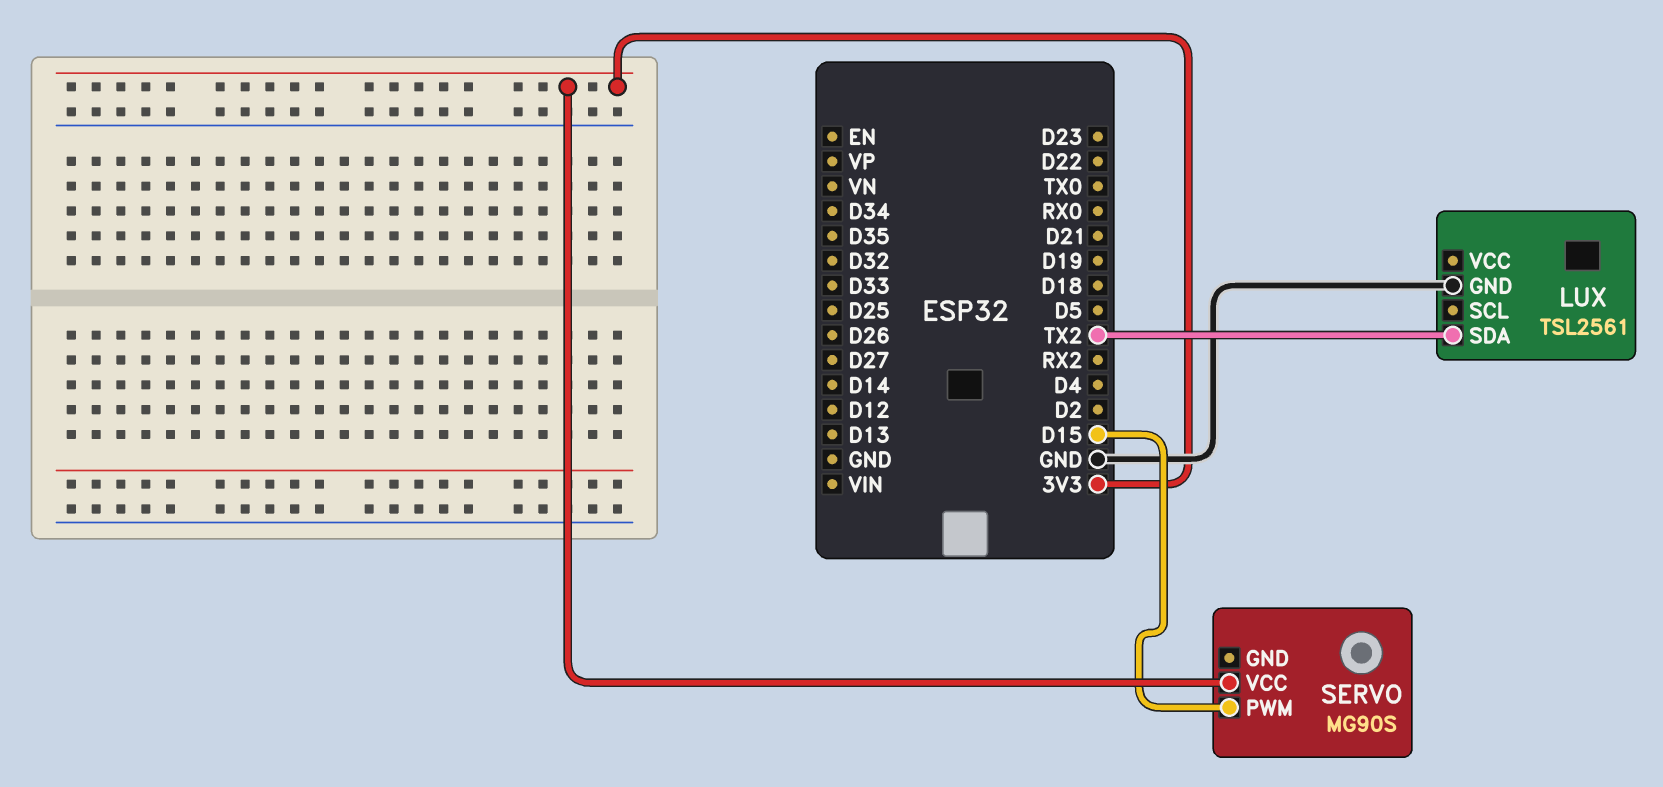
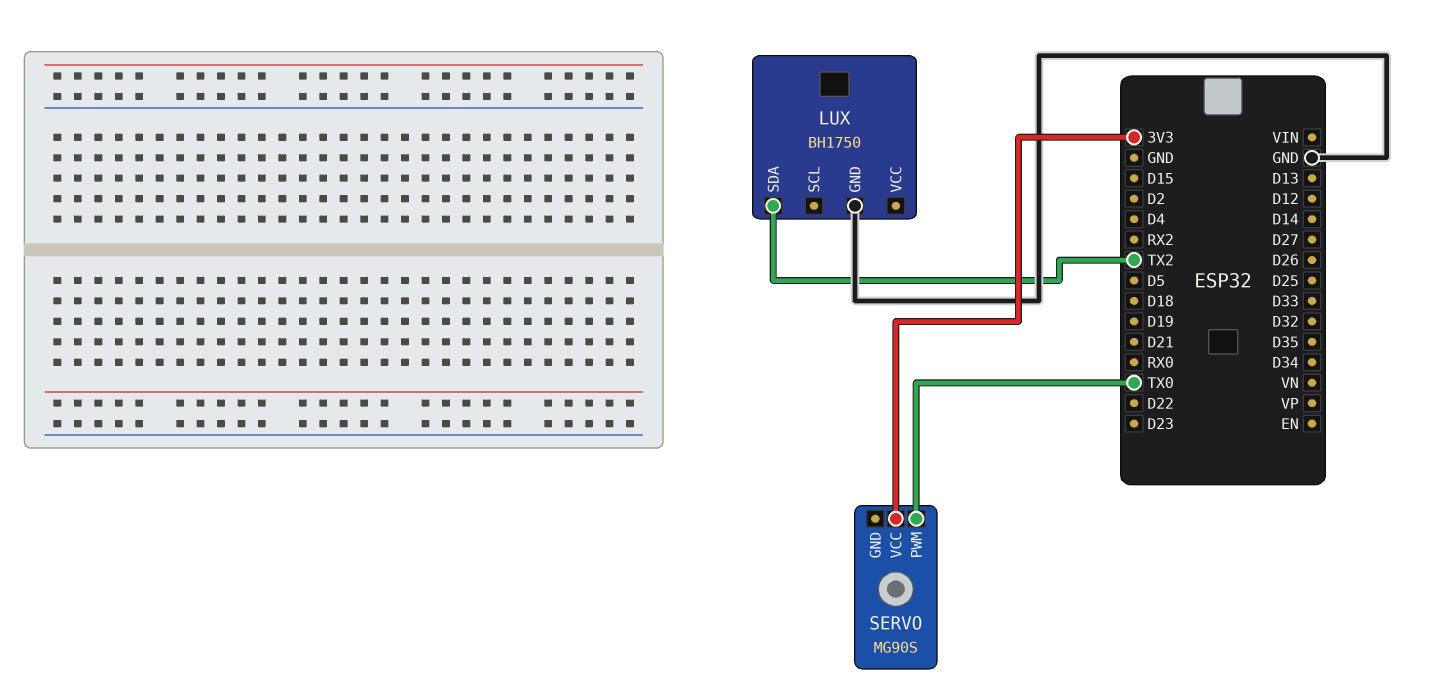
LUX: TSL2561 -> BH1750
SERVO pin PWM: D15 -> TX0

